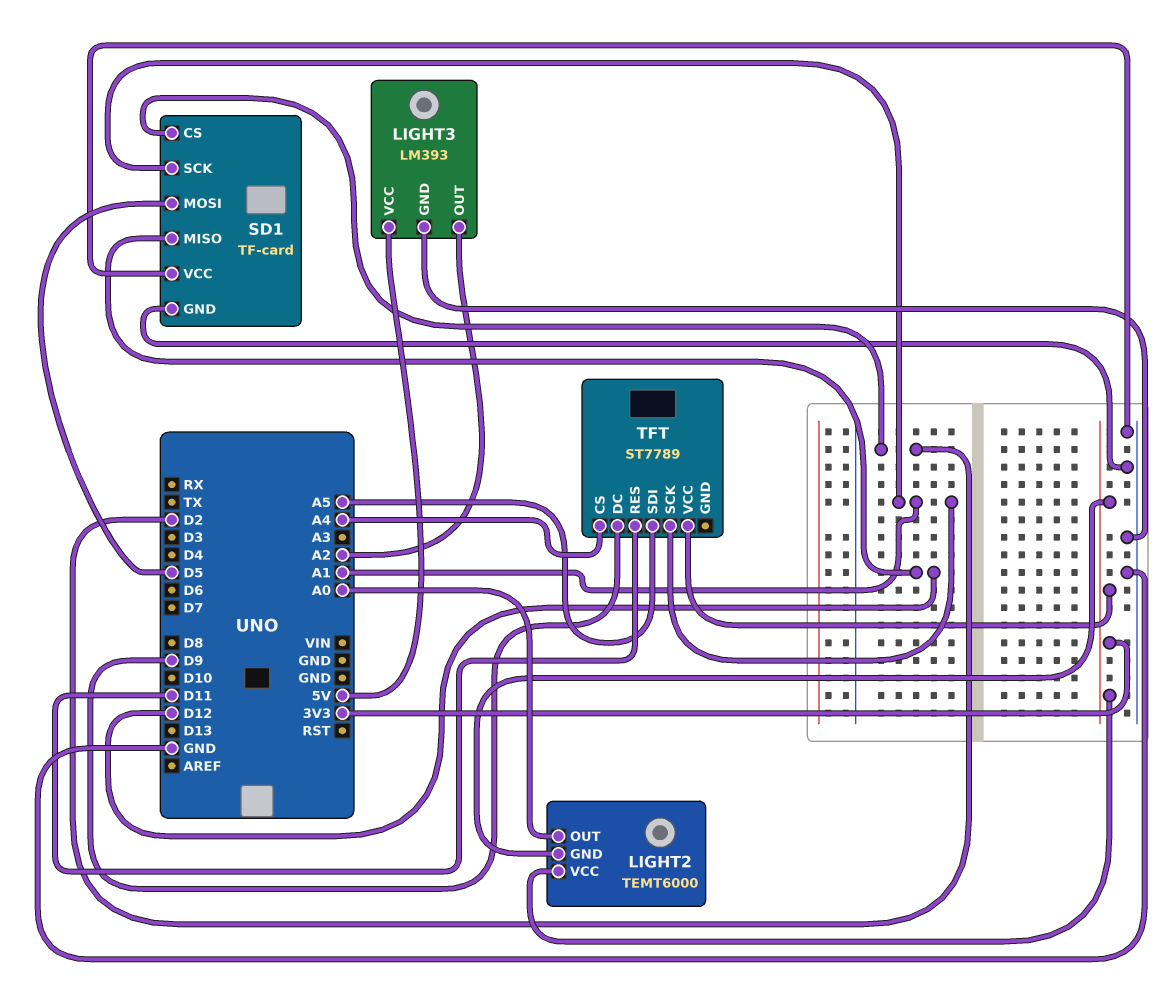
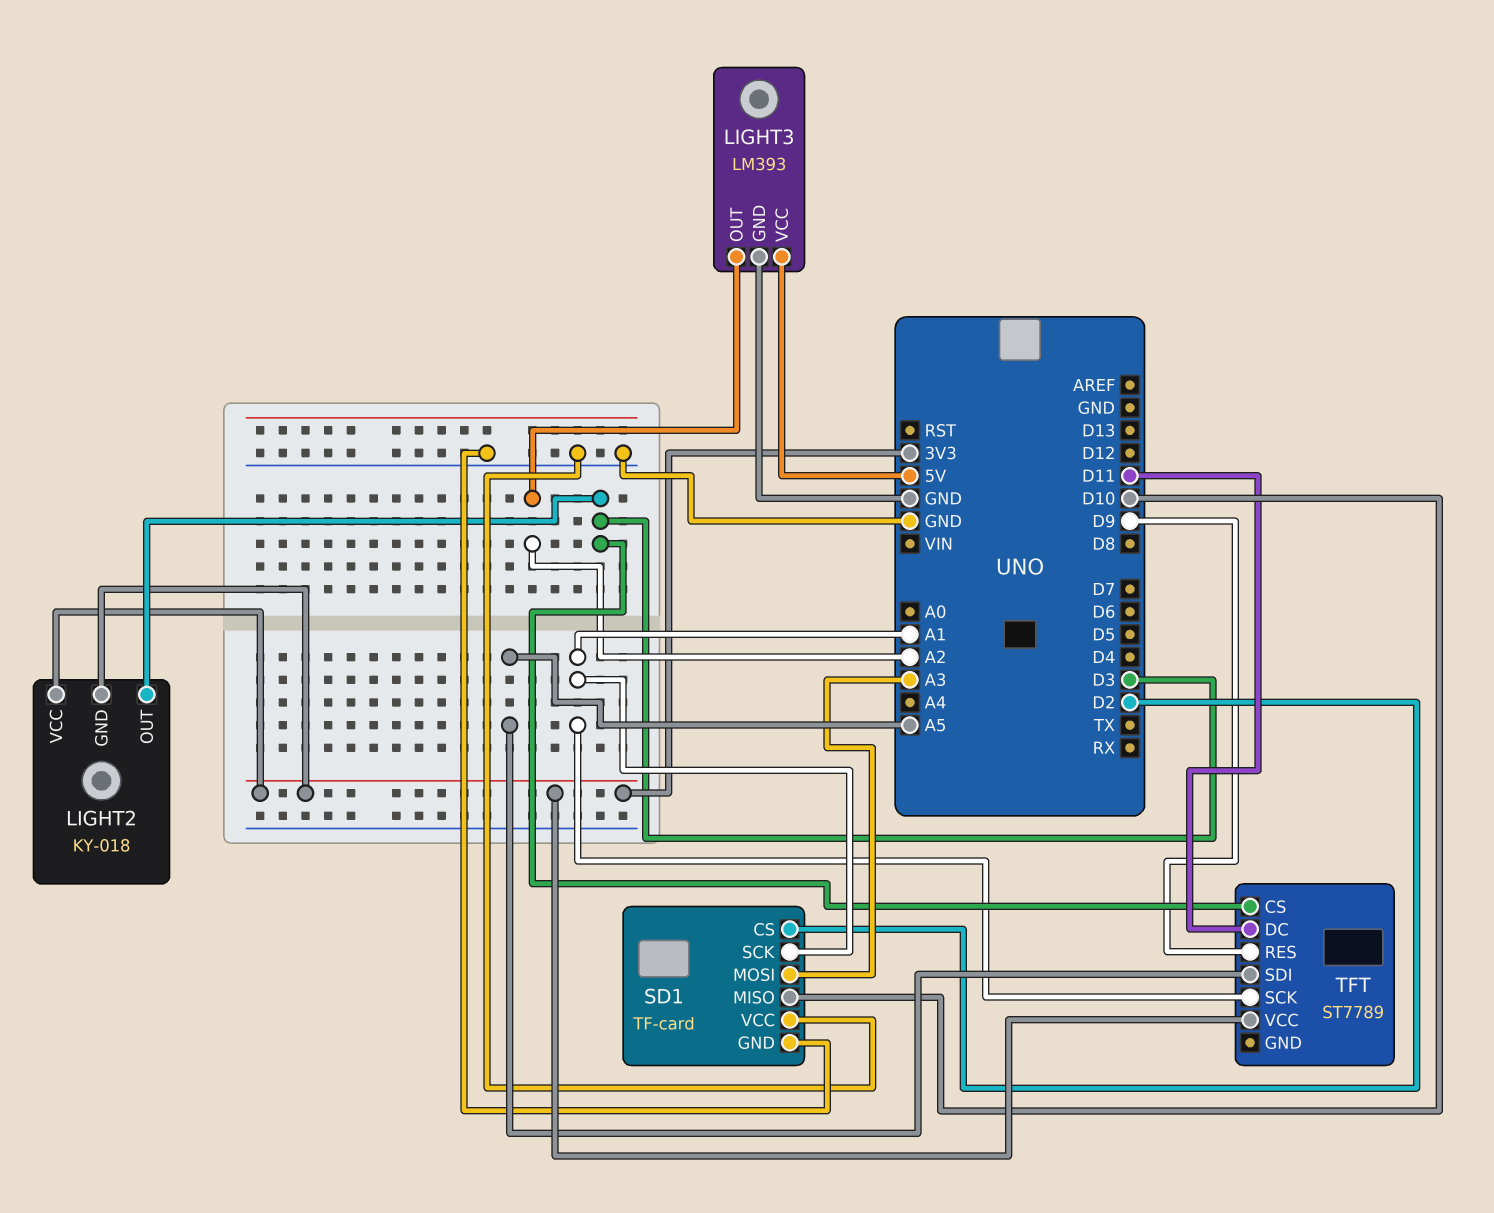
LIGHT2: TEMT6000 -> KY-018
LIGHT2 pin OUT: A0 -> D3
SD1 pin MISO: D12 -> D10
SD1 pin MOSI: D5 -> A3
TFT pin CS: A4 -> D3
TFT pin DC: D9 -> D11
TFT pin RES: D11 -> D9

